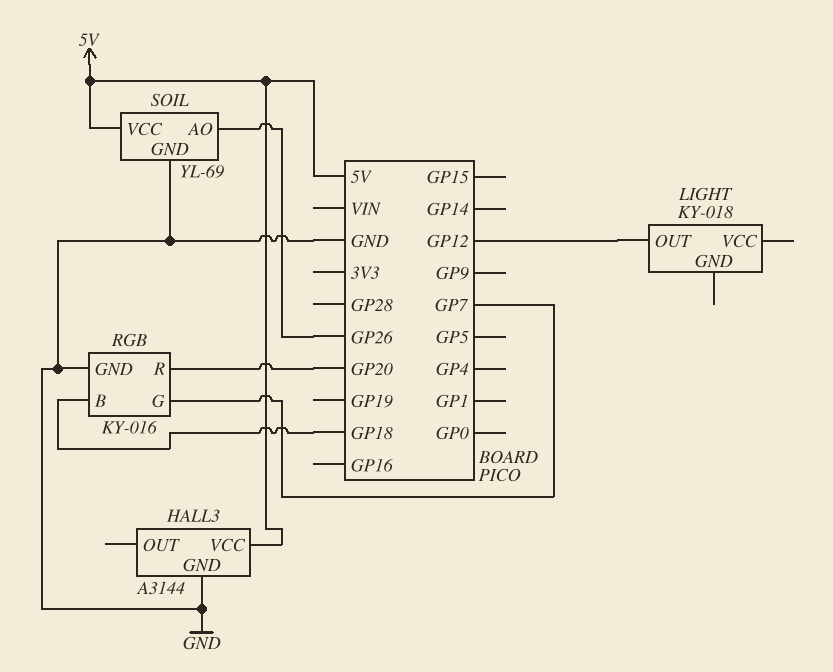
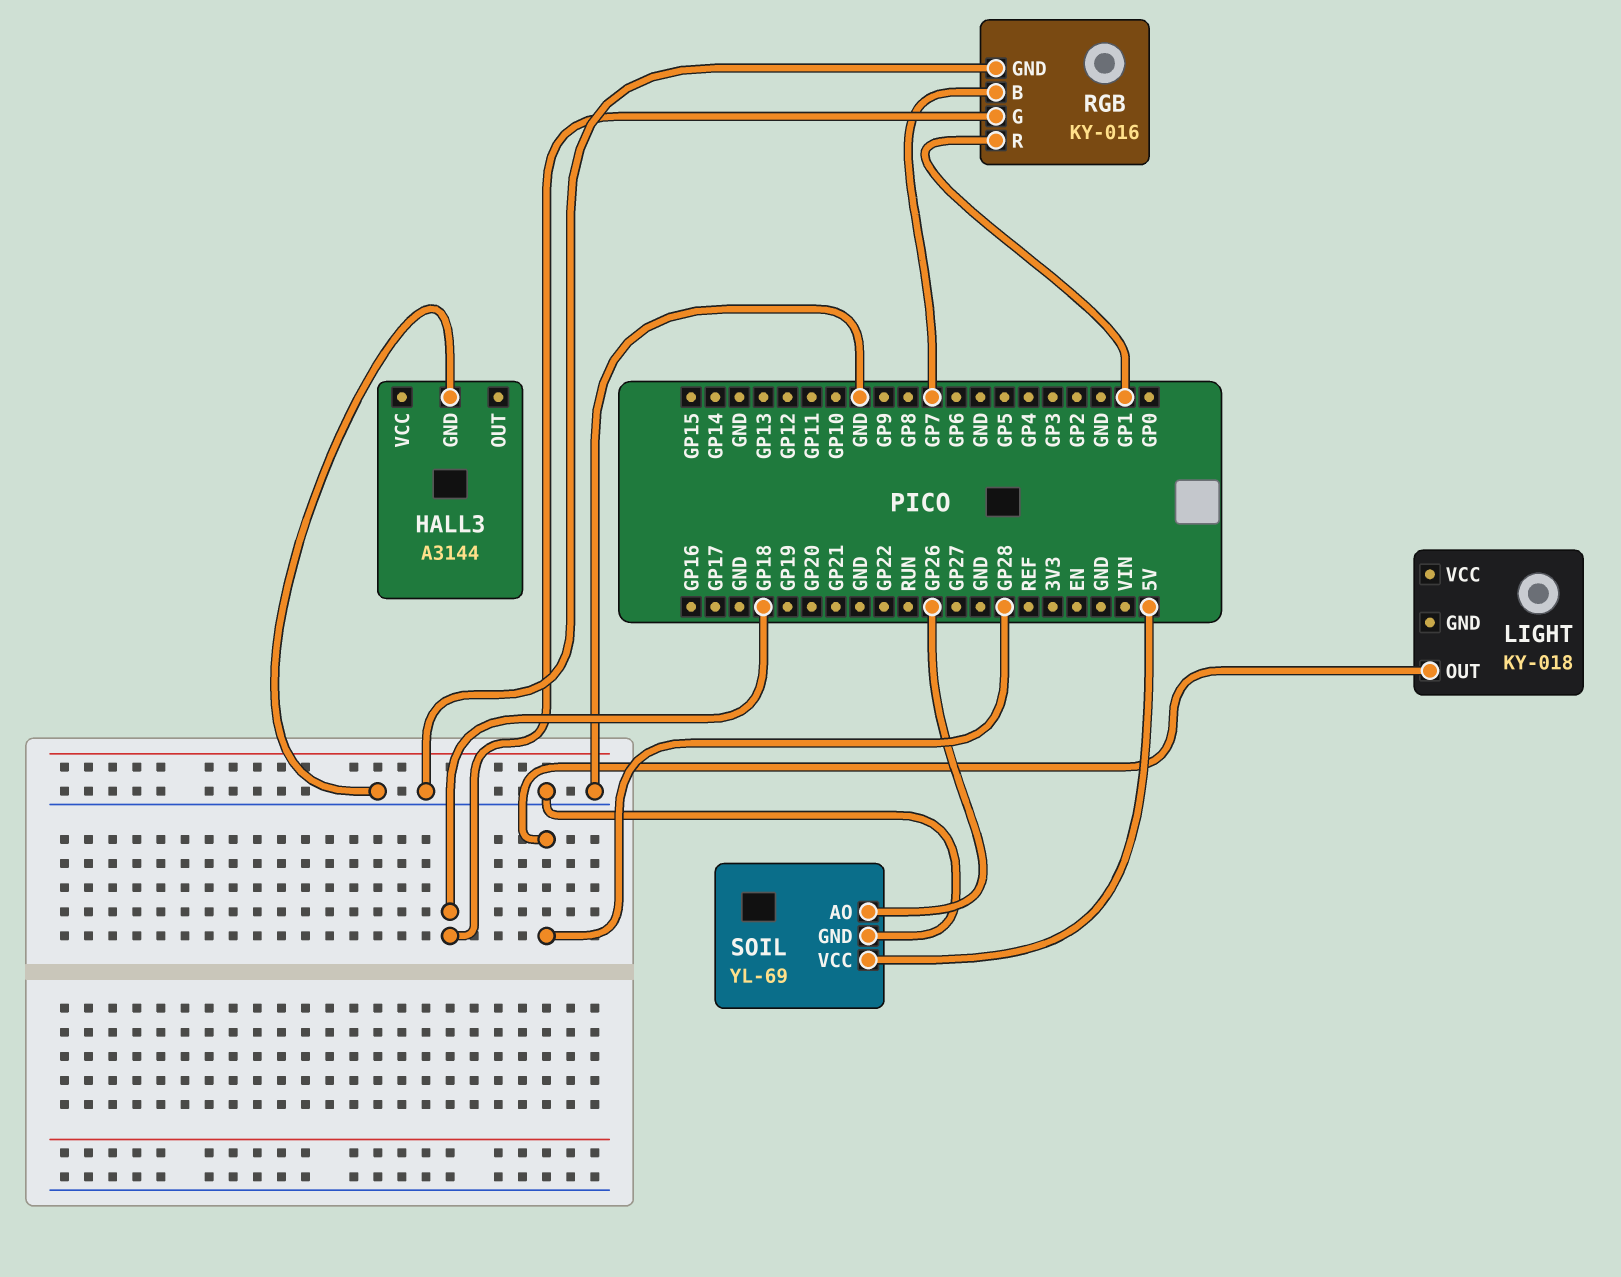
HALL3 pin VCC: 5V -> none
LIGHT pin OUT: GP12 -> GP28
RGB pin B: GP18 -> GP7
RGB pin G: GP7 -> GP18
RGB pin R: GP20 -> GP1

